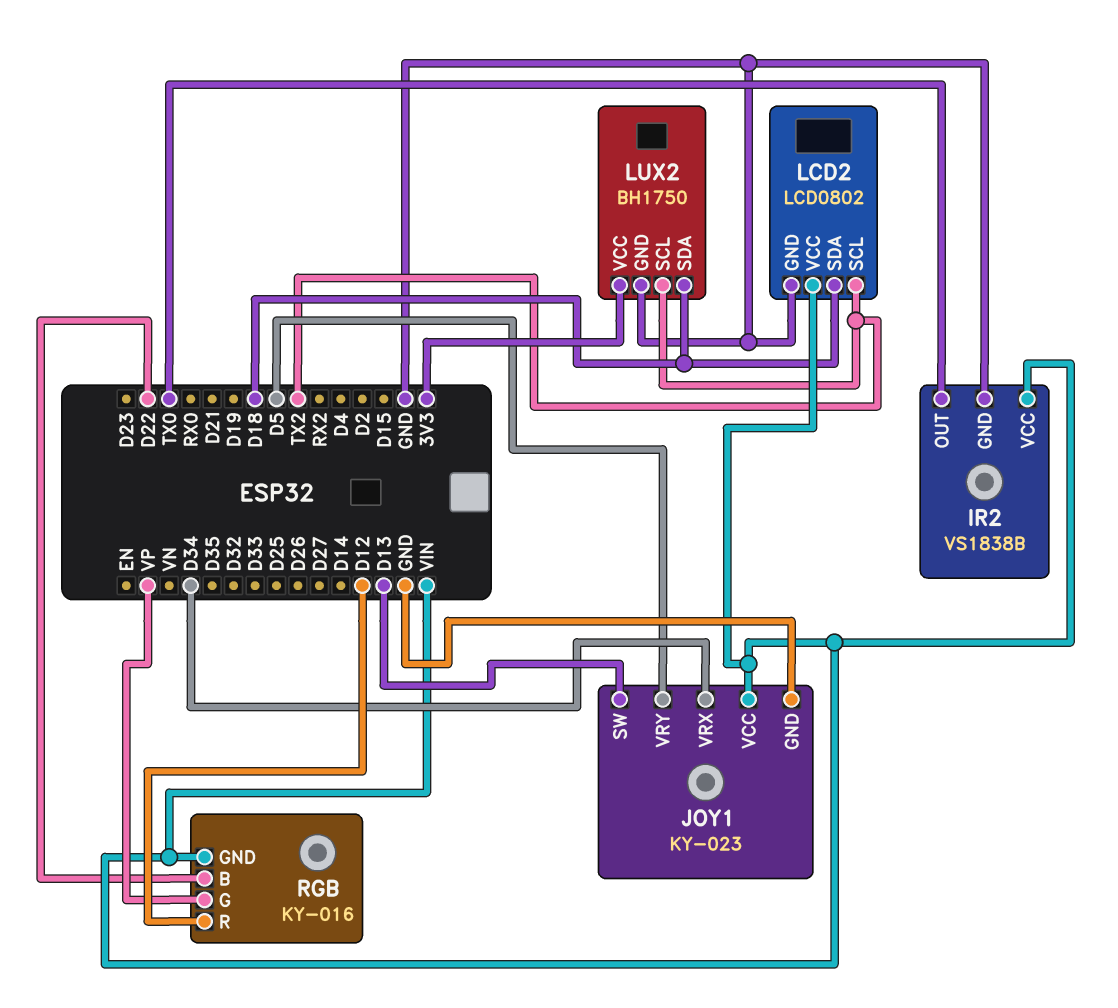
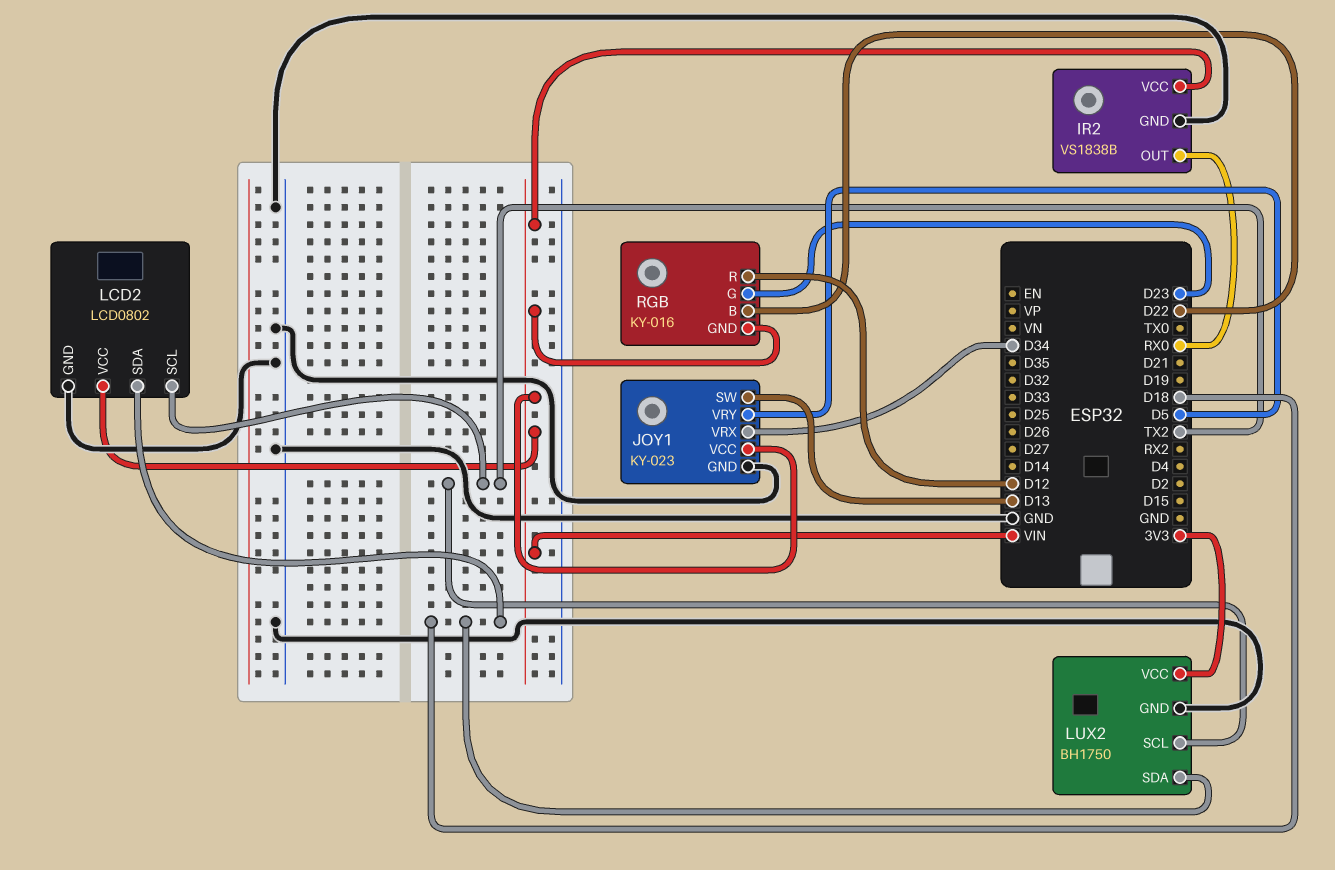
IR2 pin OUT: TX0 -> RX0
RGB pin G: VP -> D23

